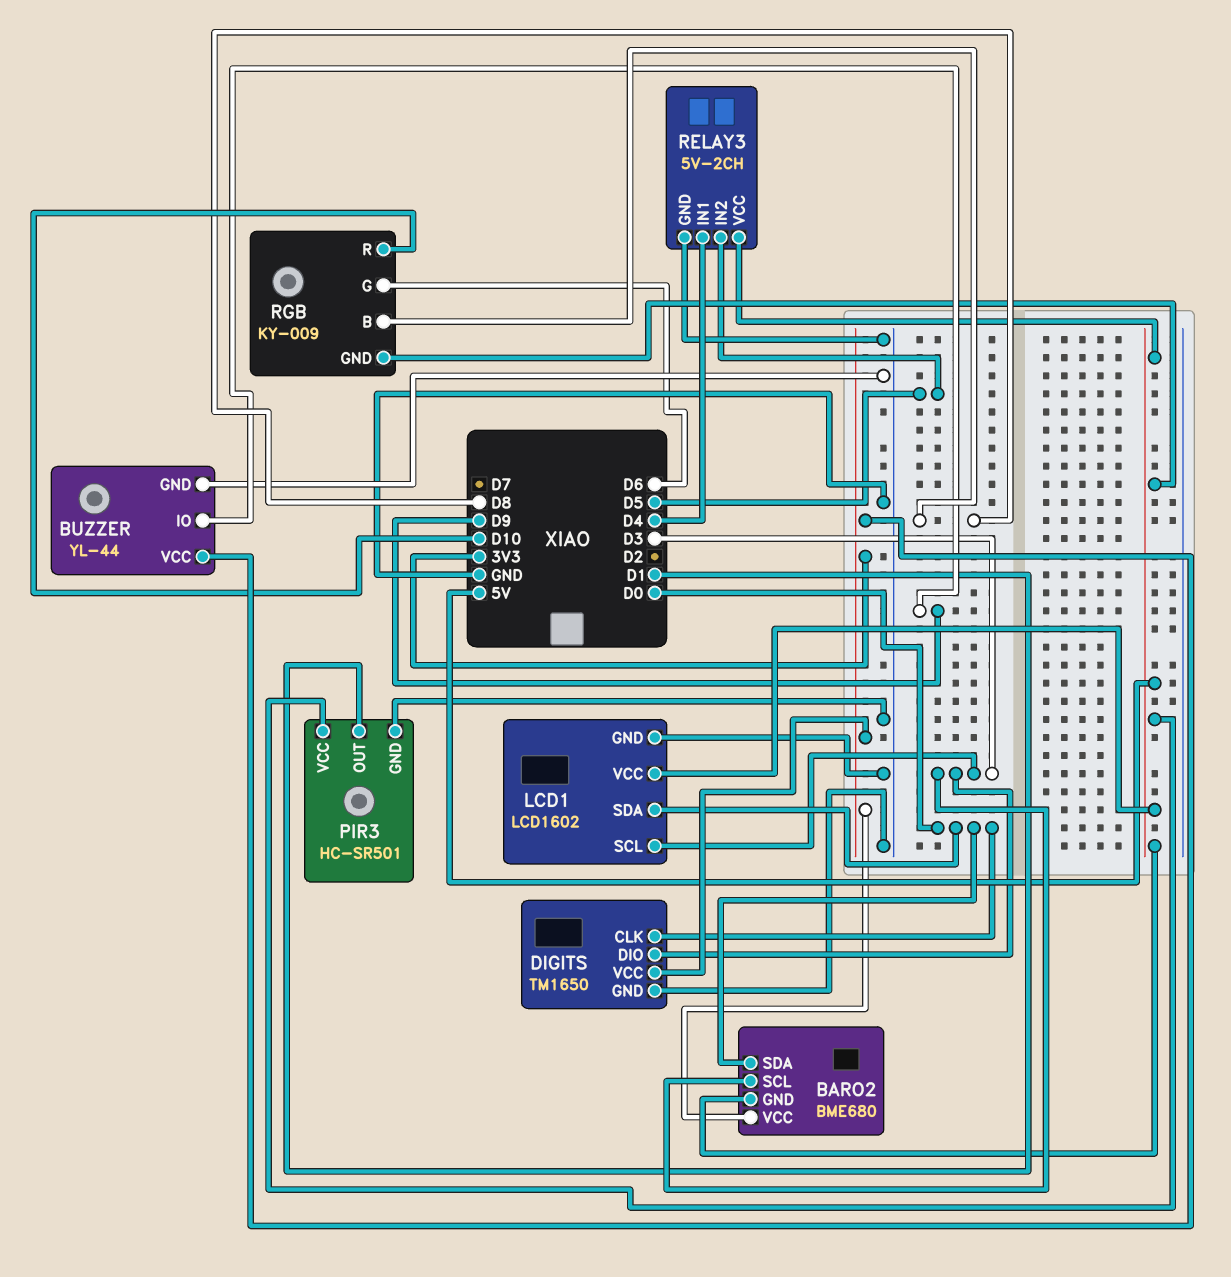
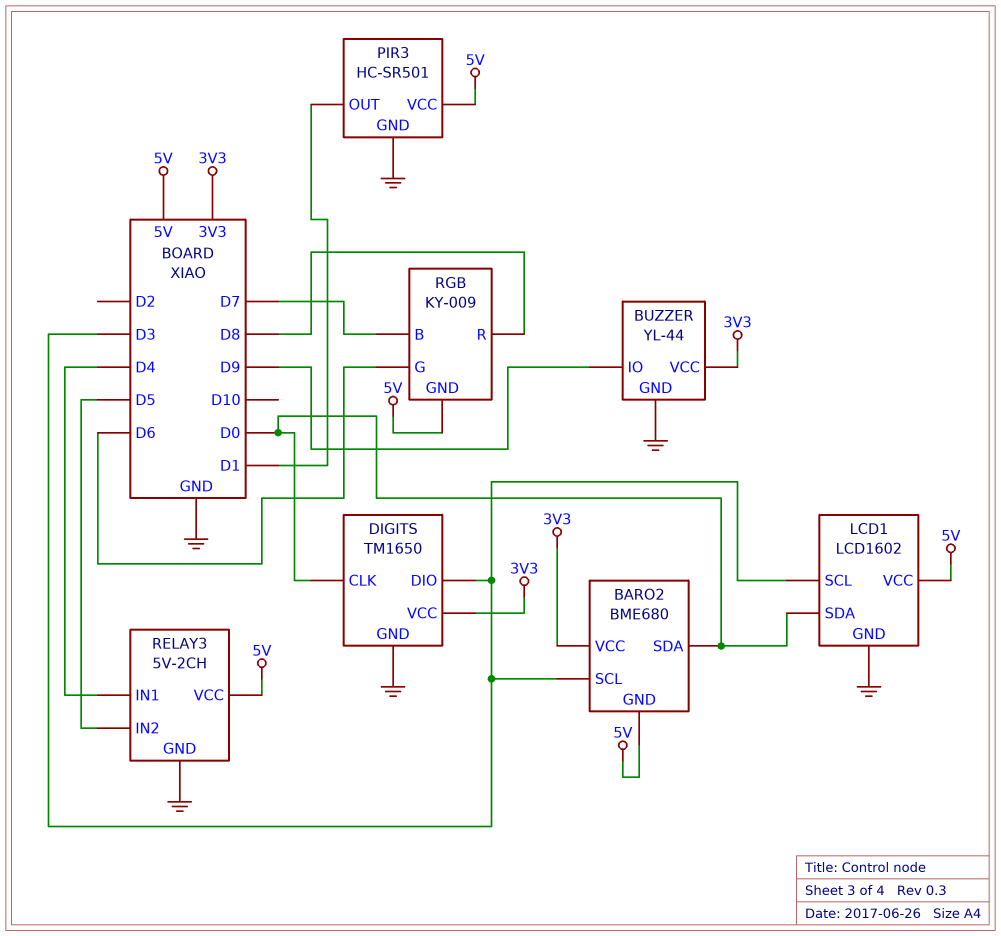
RGB pin B: D8 -> D7
RGB pin R: D10 -> D8

